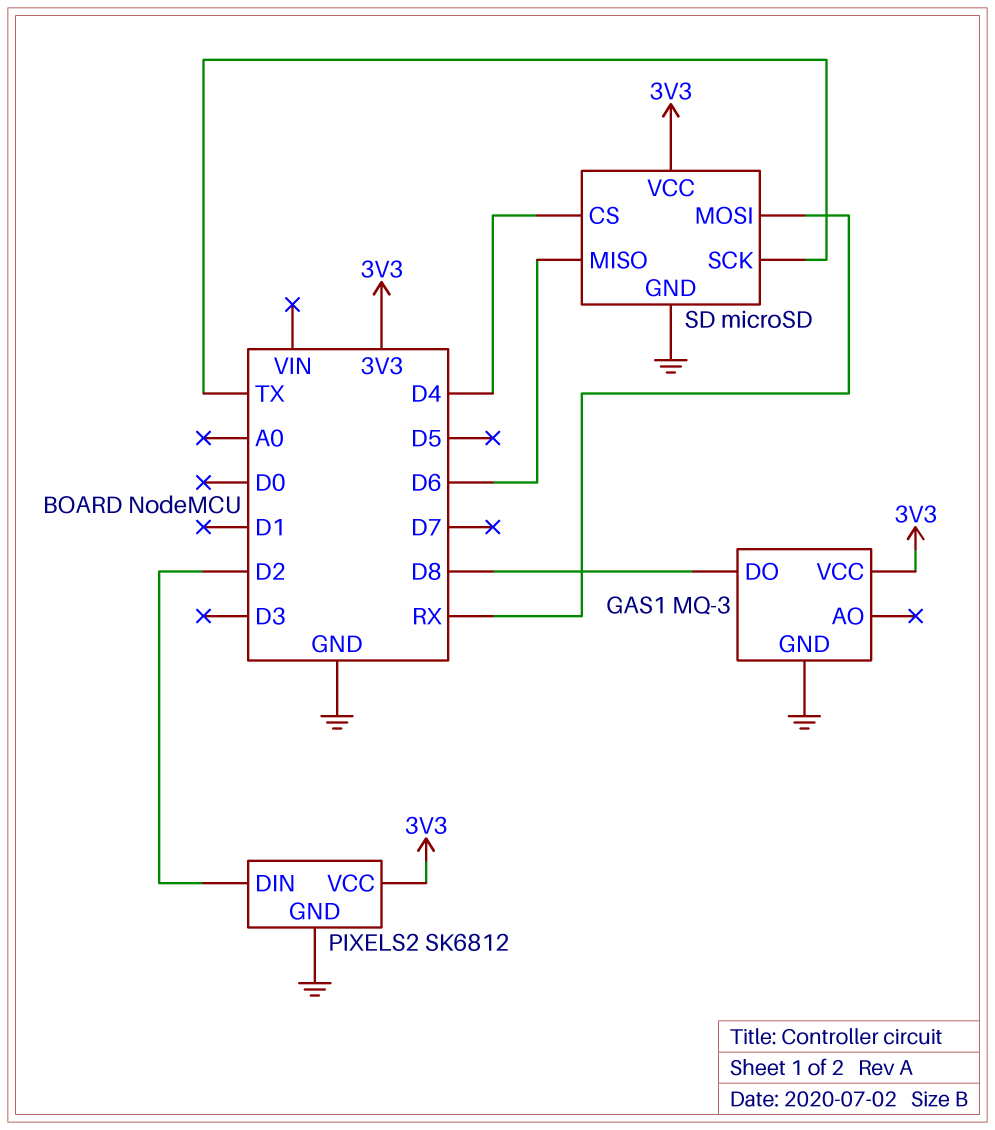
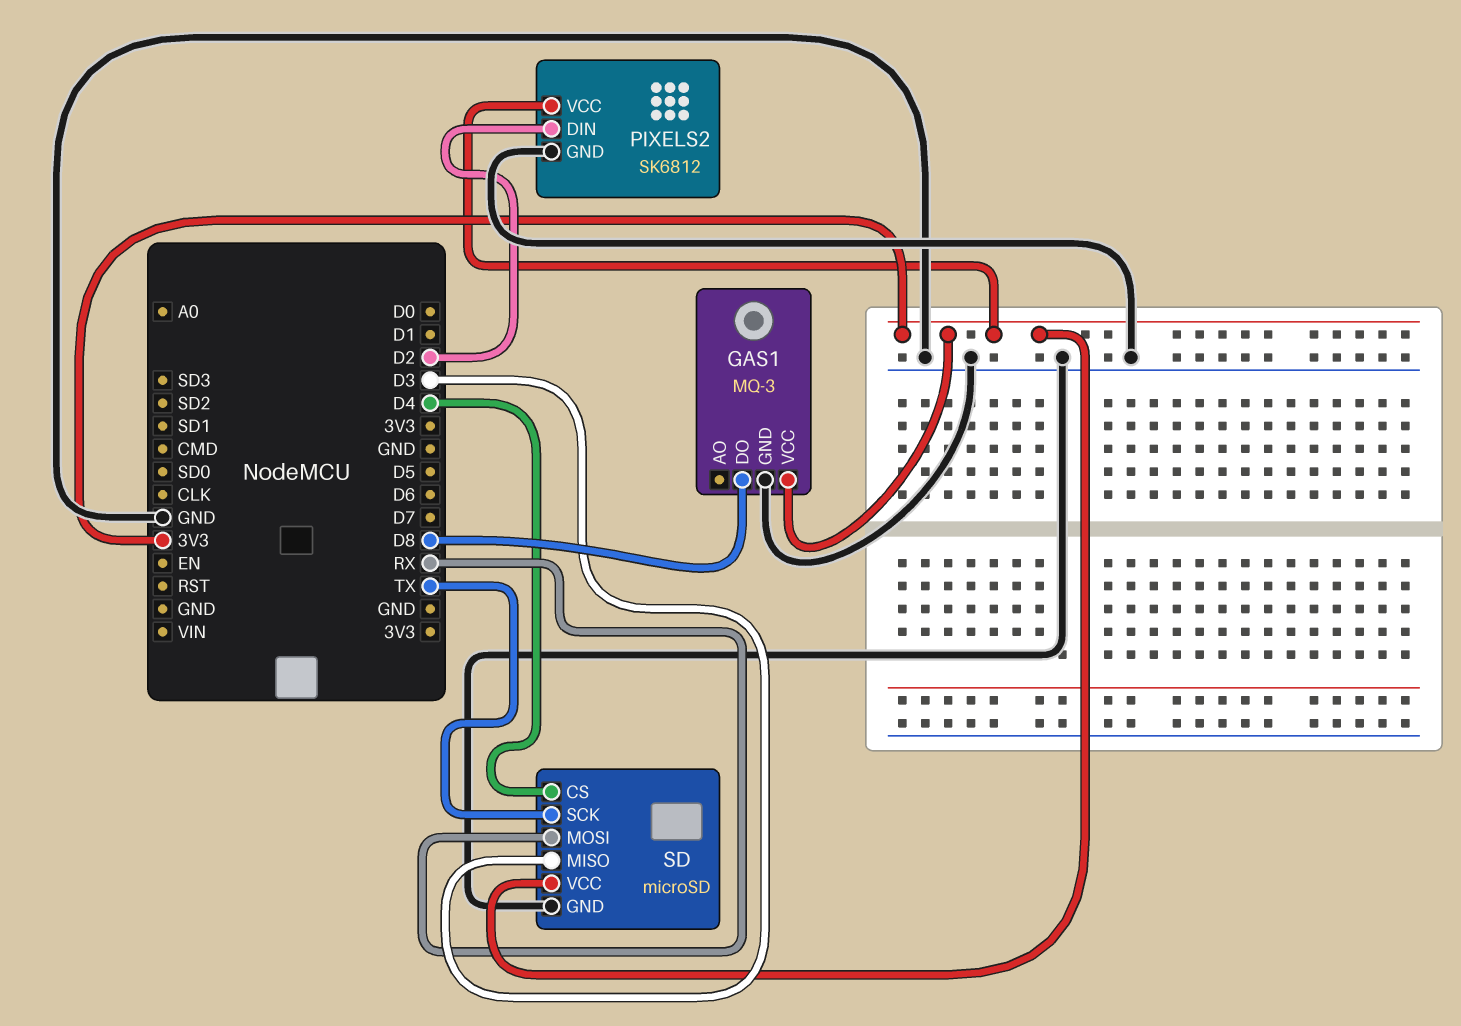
SD pin MISO: D6 -> D3

